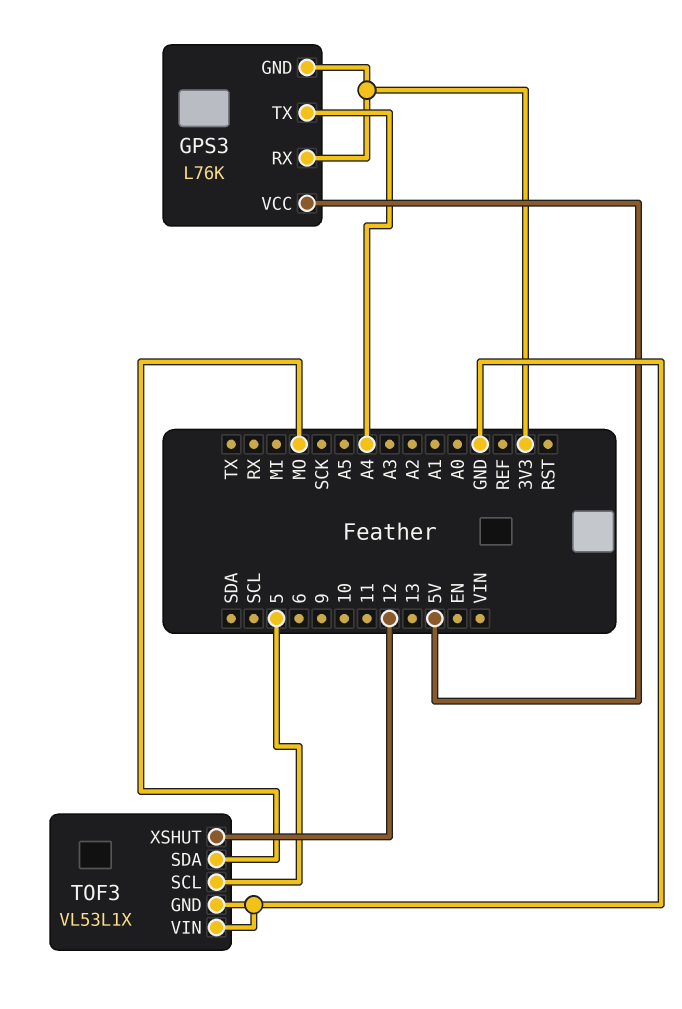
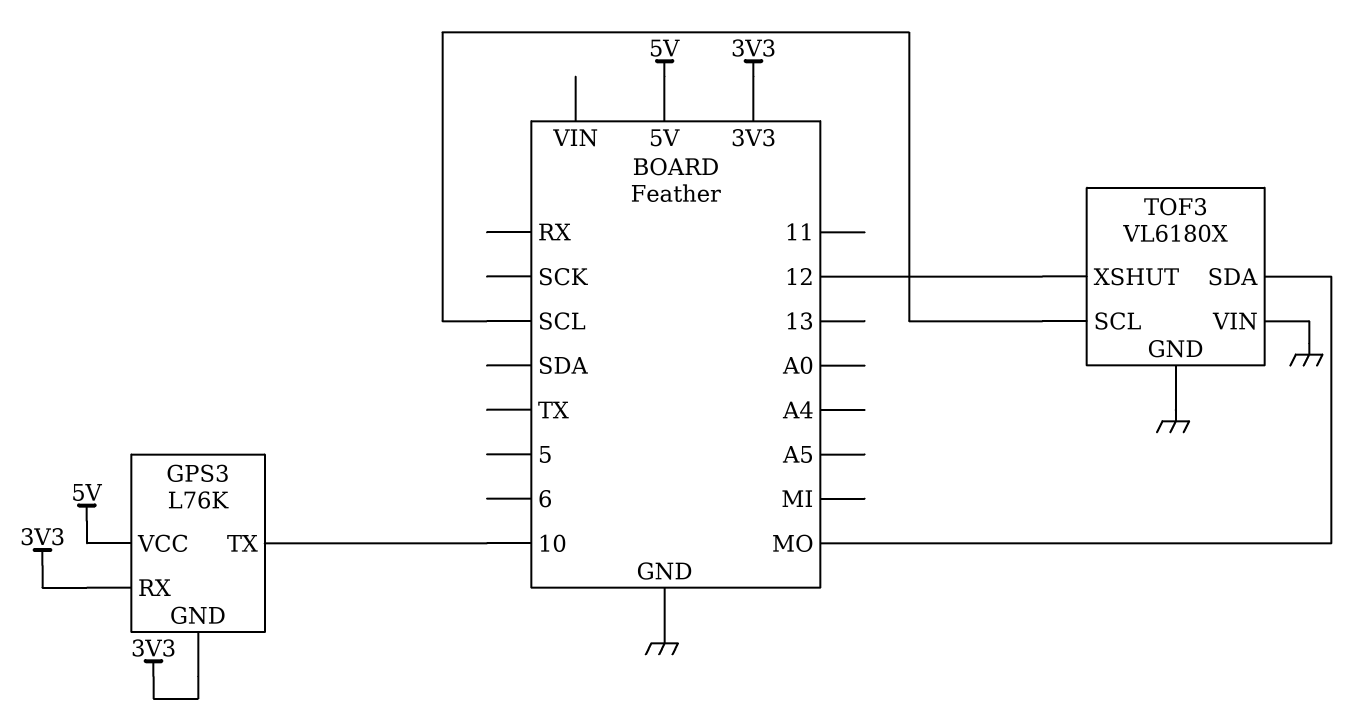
GPS3 pin TX: A4 -> 10
TOF3: VL53L1X -> VL6180X
TOF3 pin SCL: 5 -> SCL

